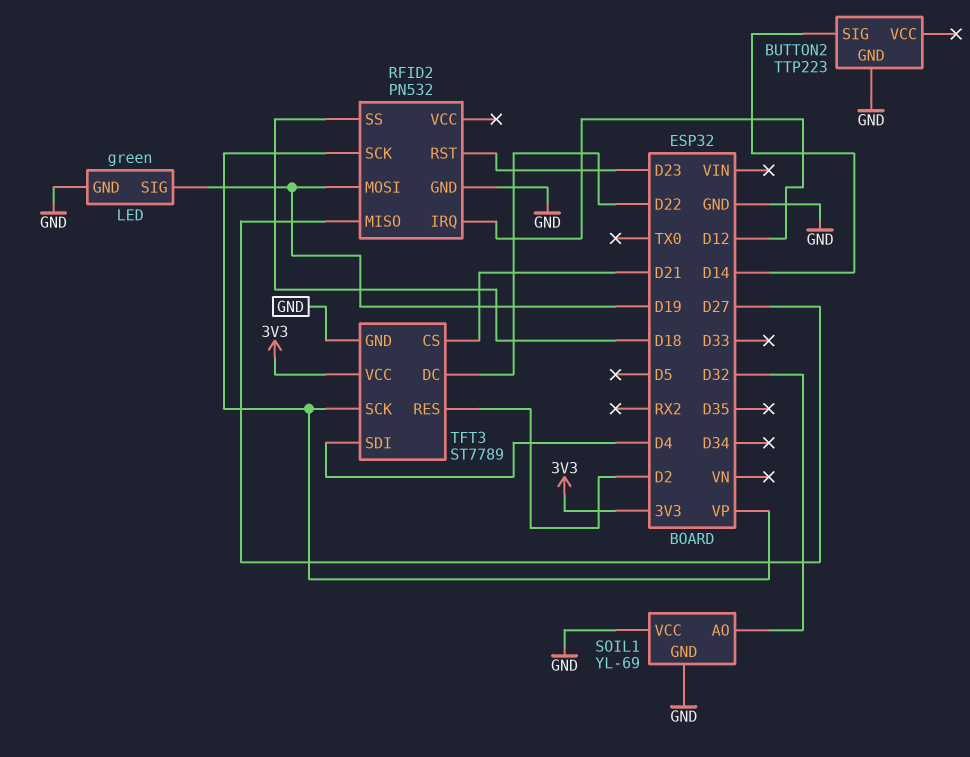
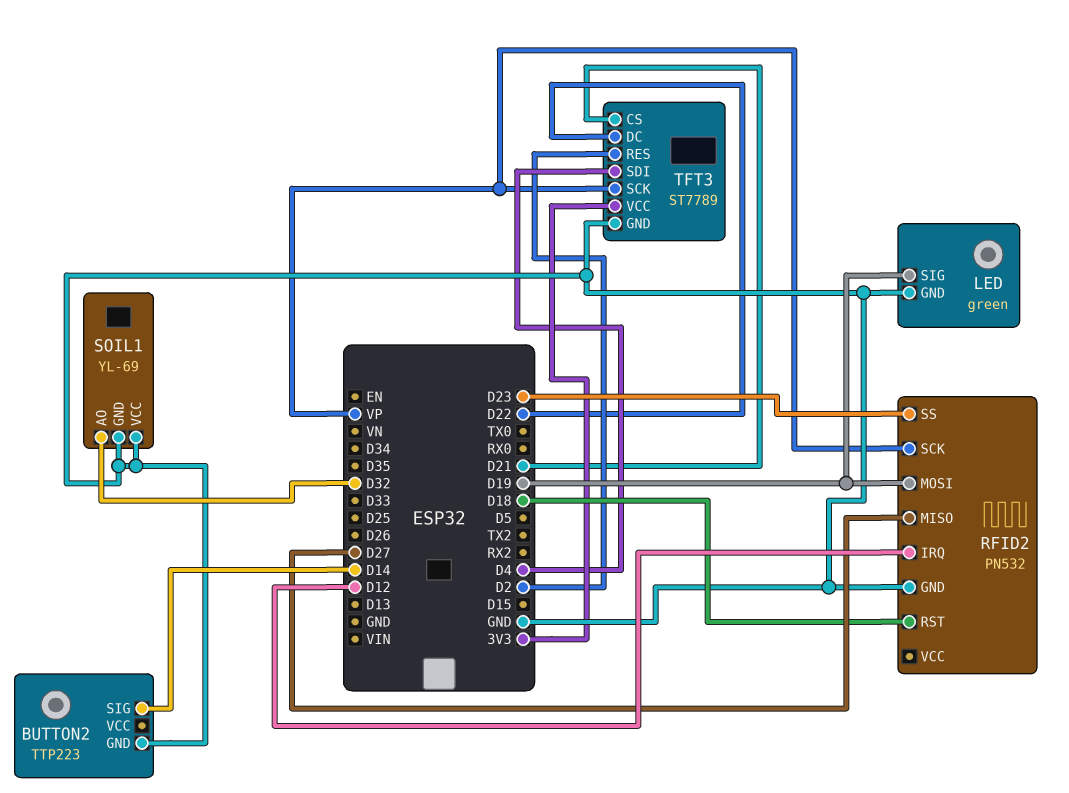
RFID2 pin RST: D23 -> D18
RFID2 pin SS: D18 -> D23

